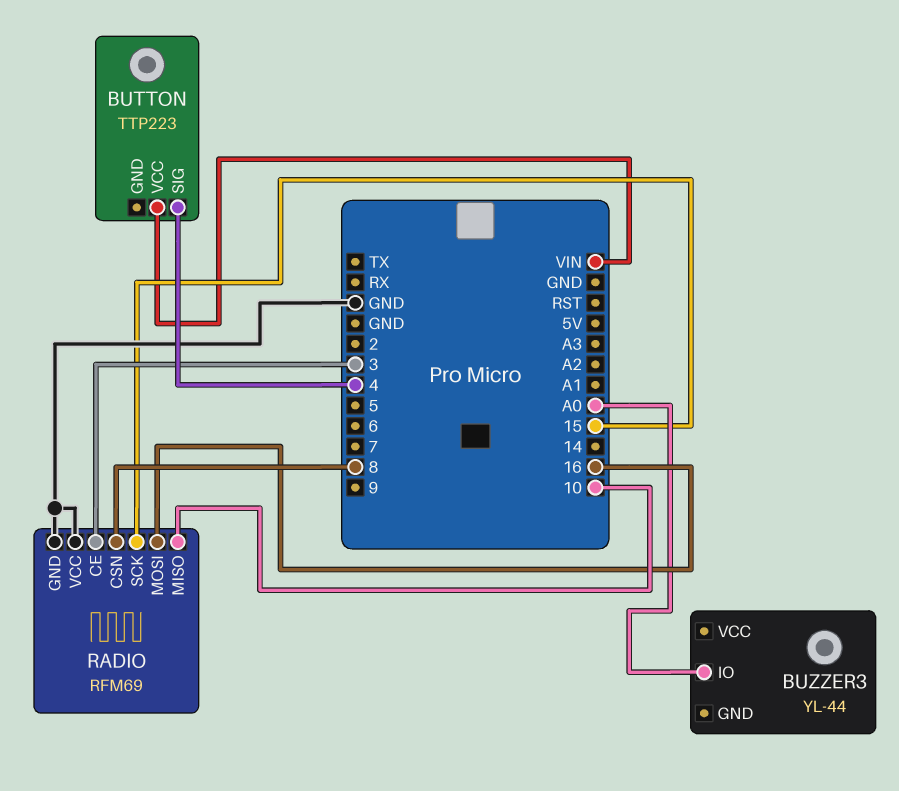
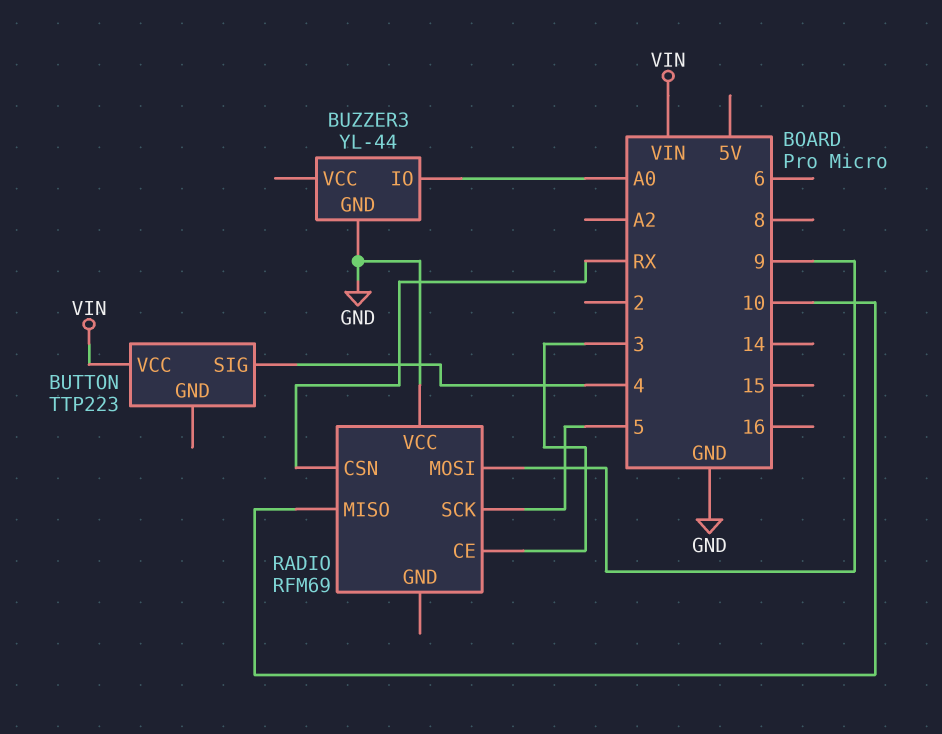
BUZZER3 pin GND: none -> GND
RADIO pin CSN: 8 -> RX
RADIO pin GND: GND -> none
RADIO pin MOSI: 16 -> 9
RADIO pin SCK: 15 -> 5

